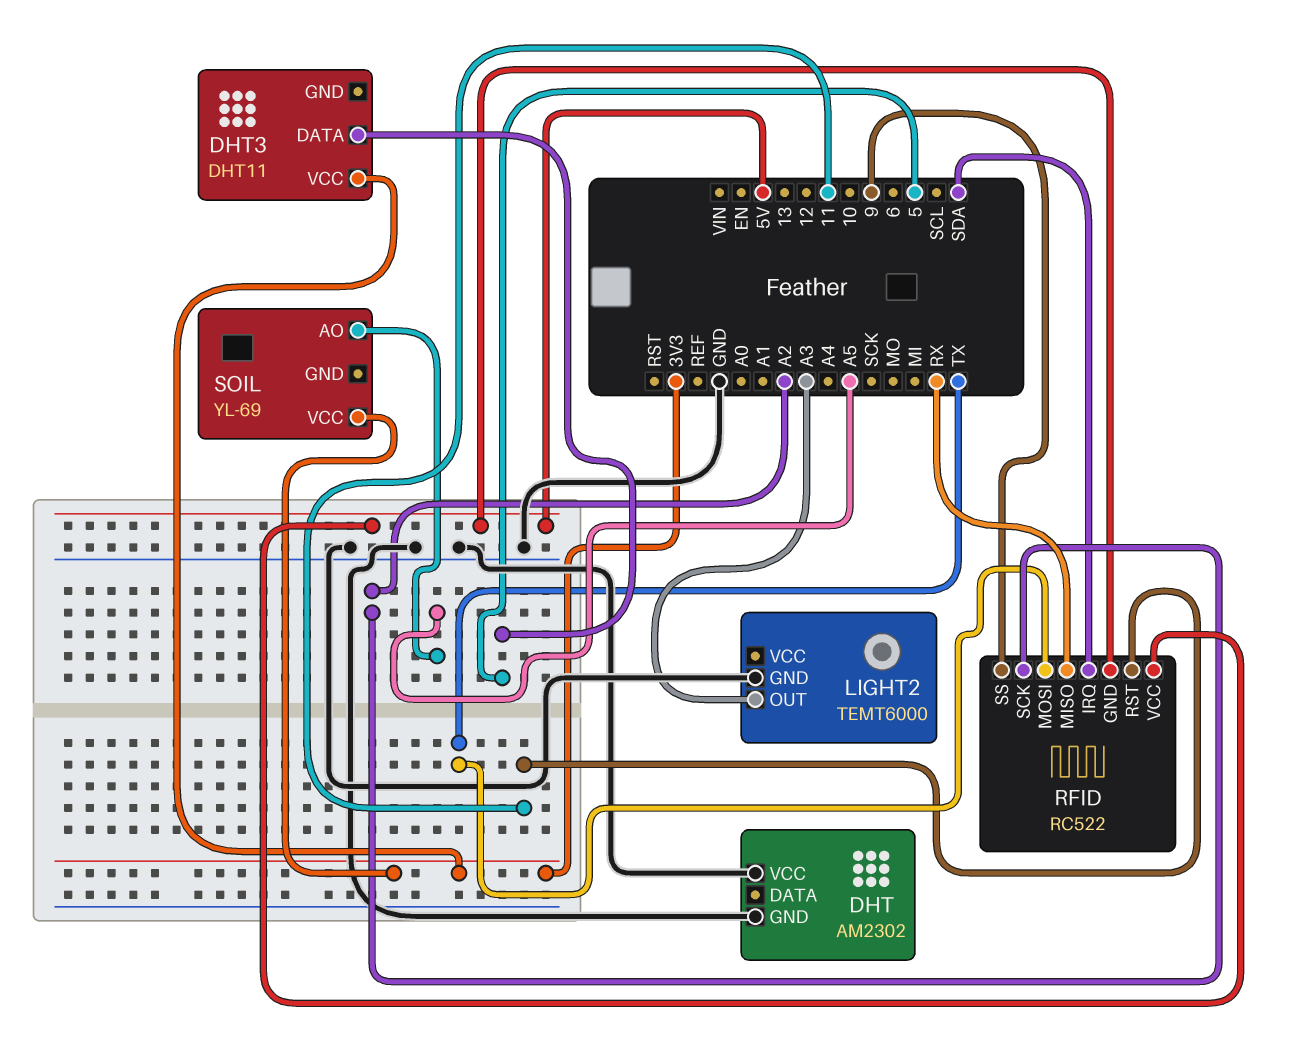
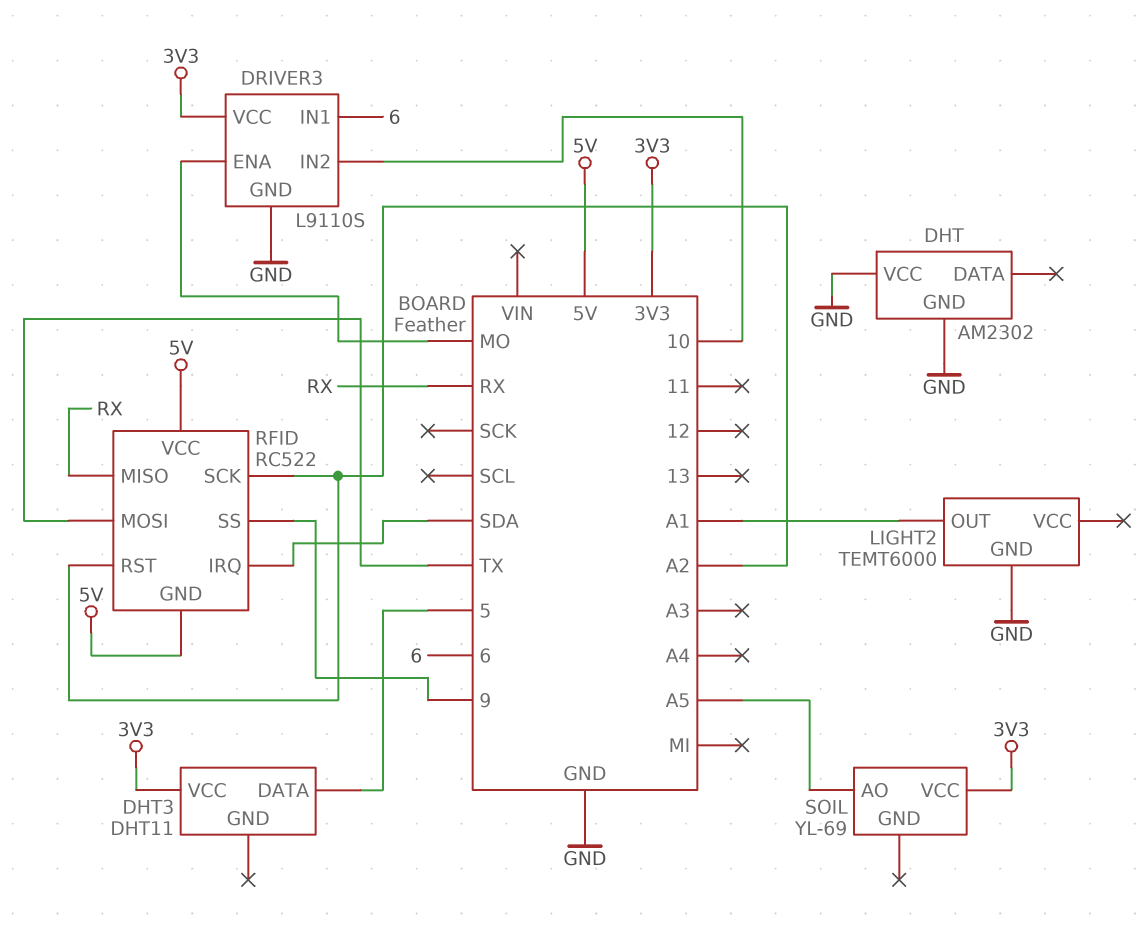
DRIVER3: none -> L9110S
DRIVER3 pin ENA: none -> MO
DRIVER3 pin GND: none -> GND
DRIVER3 pin IN1: none -> 6
DRIVER3 pin IN2: none -> 10
DRIVER3 pin VCC: none -> 3V3
LIGHT2 pin OUT: A3 -> A1
RFID pin RST: 11 -> A2

